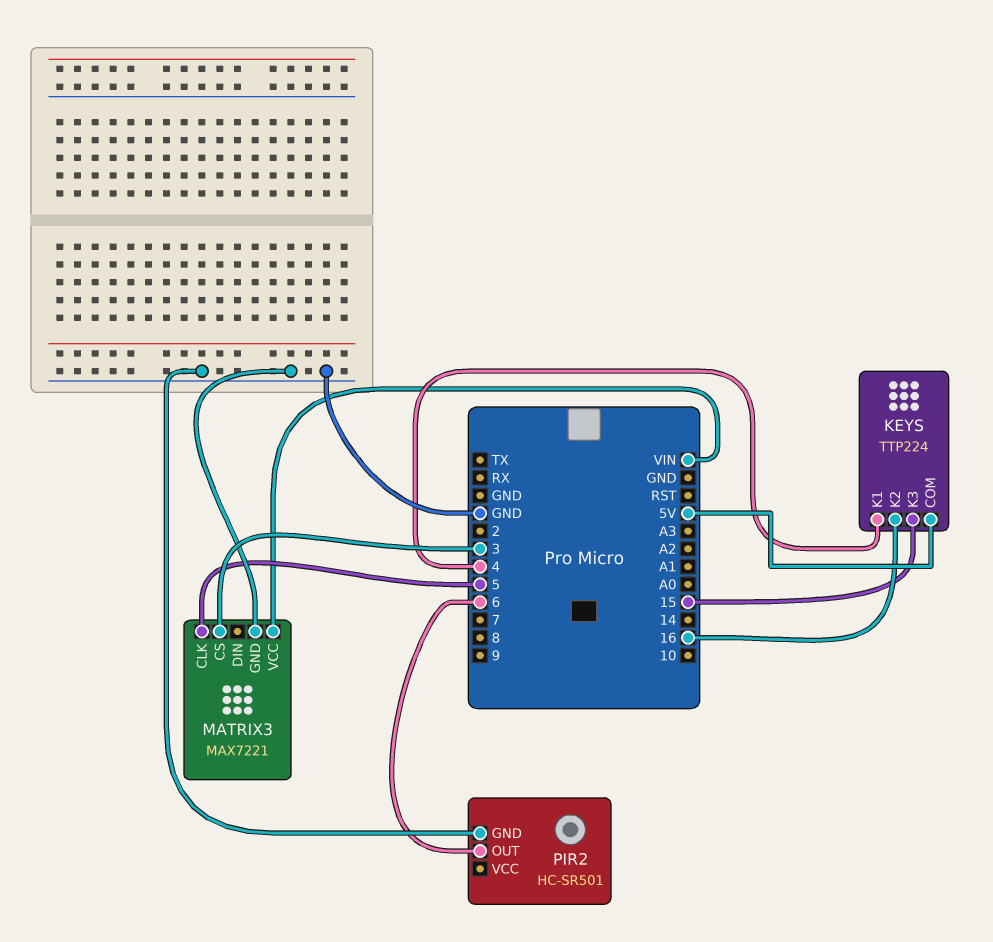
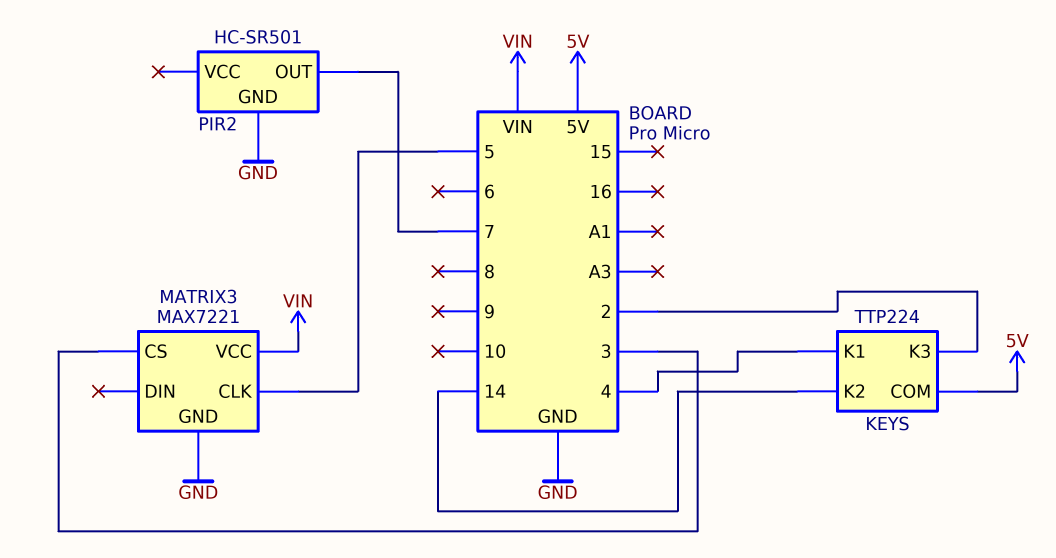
KEYS pin K2: 16 -> 14
KEYS pin K3: 15 -> 2
PIR2 pin OUT: 6 -> 7

